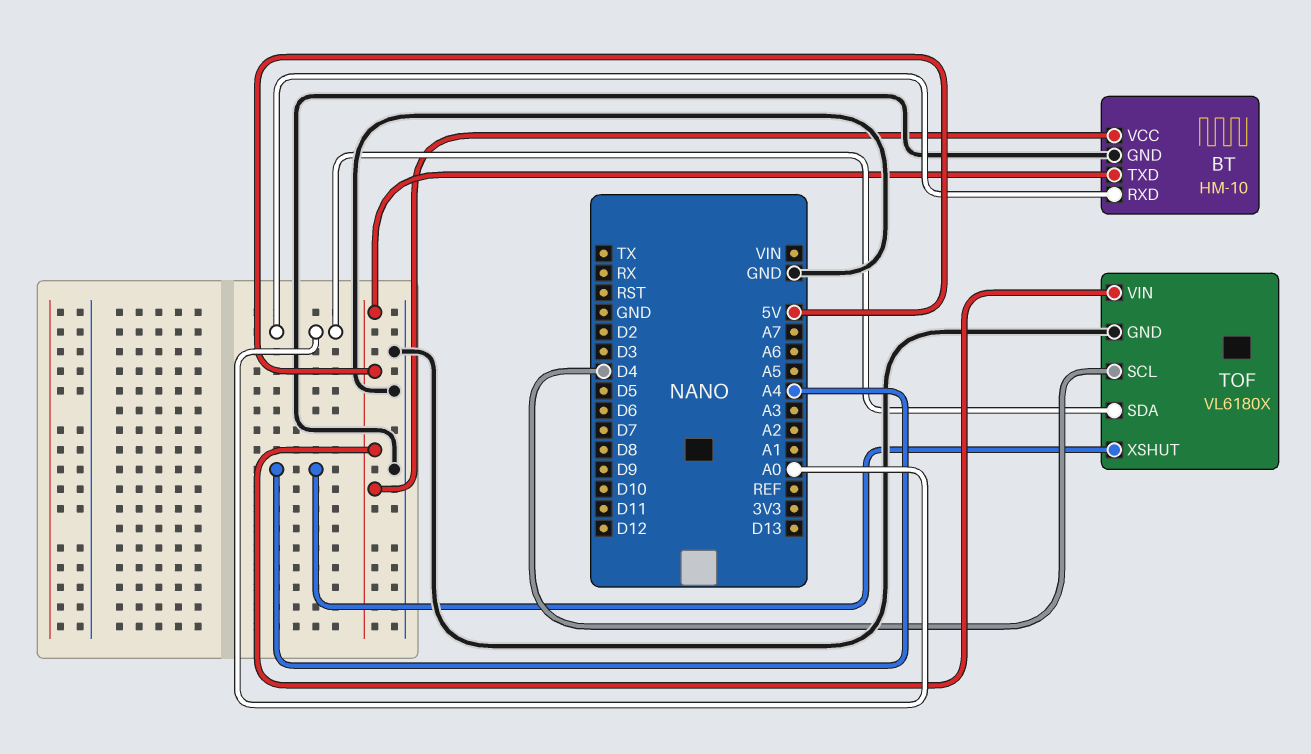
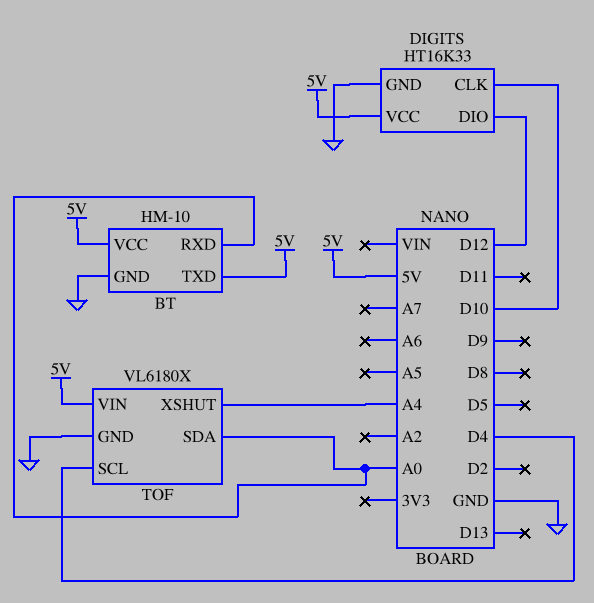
DIGITS: none -> HT16K33
DIGITS pin CLK: none -> D10
DIGITS pin DIO: none -> D12
DIGITS pin GND: none -> GND
DIGITS pin VCC: none -> 5V

